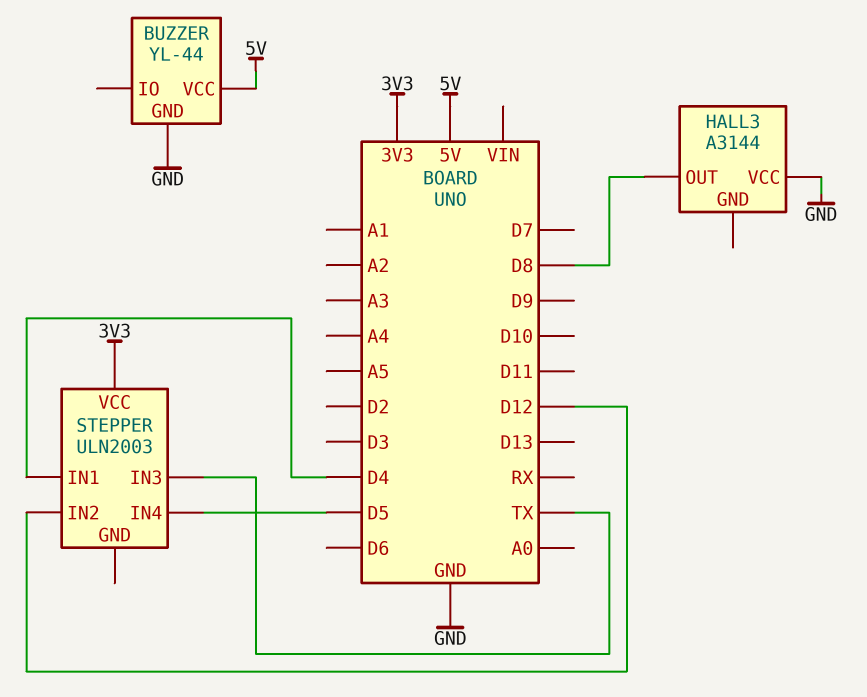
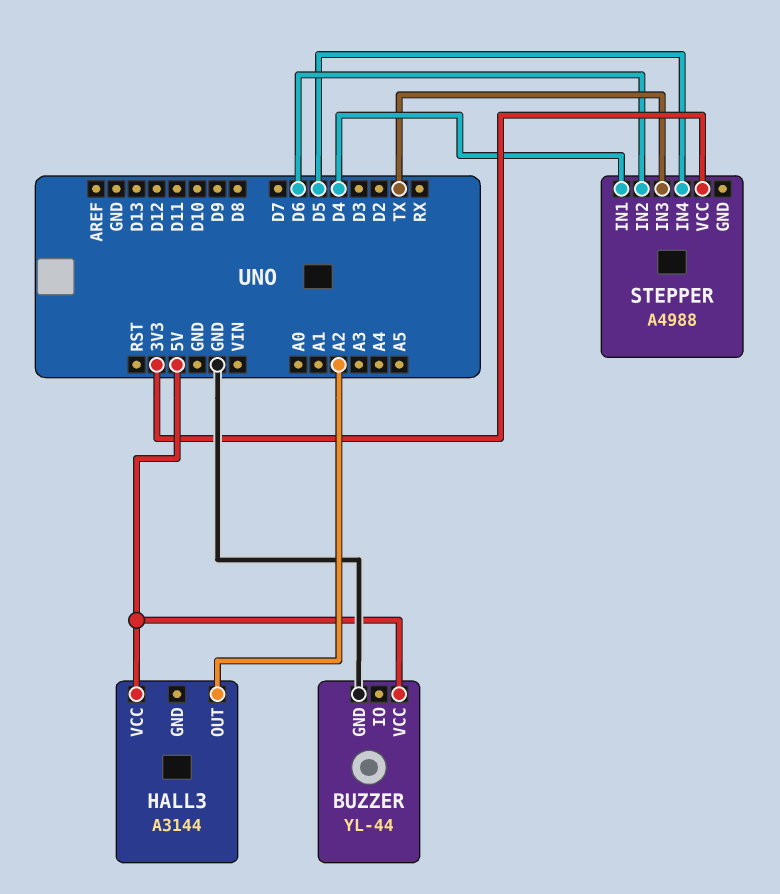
HALL3 pin OUT: D8 -> A2
HALL3 pin VCC: GND -> 5V
STEPPER: ULN2003 -> A4988
STEPPER pin IN2: D12 -> D6

